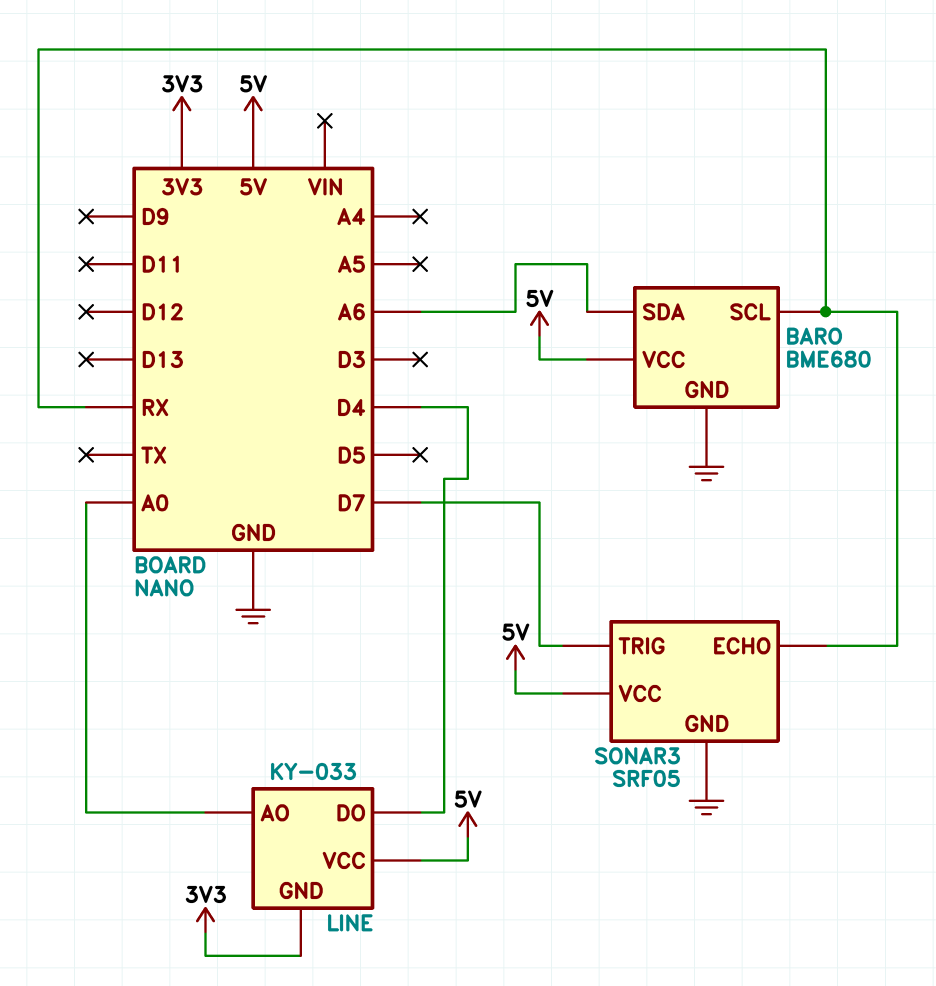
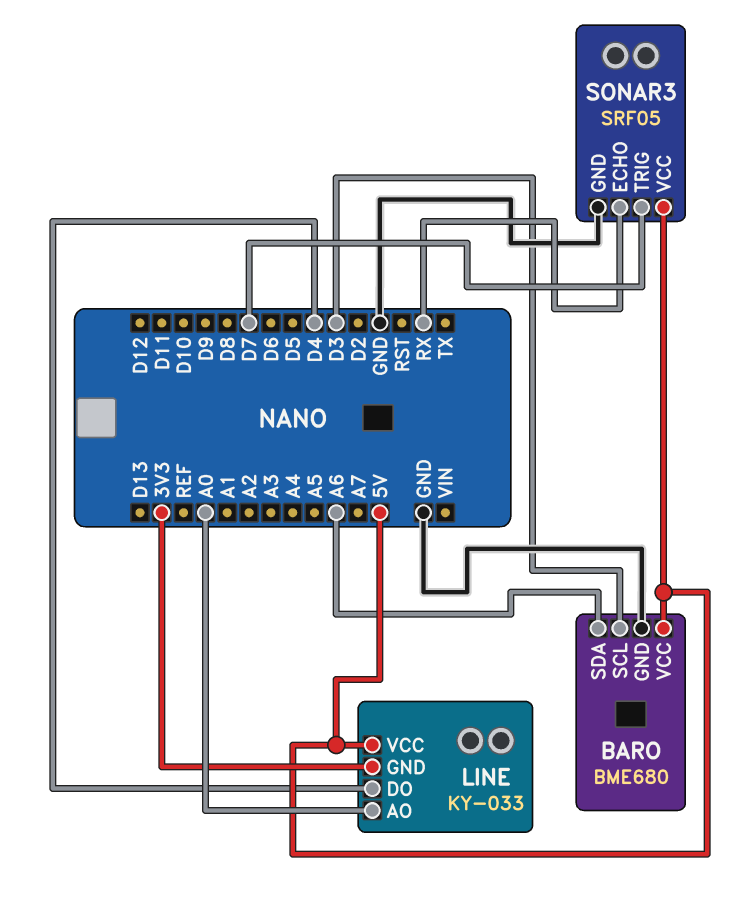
BARO pin SCL: RX -> D3

